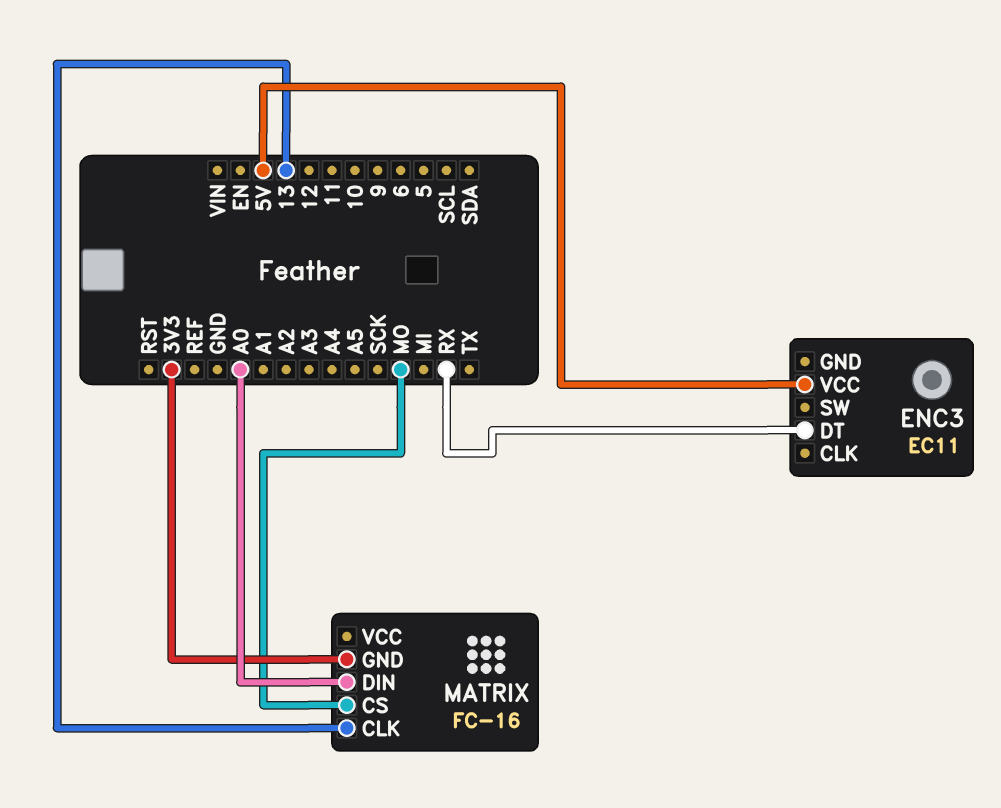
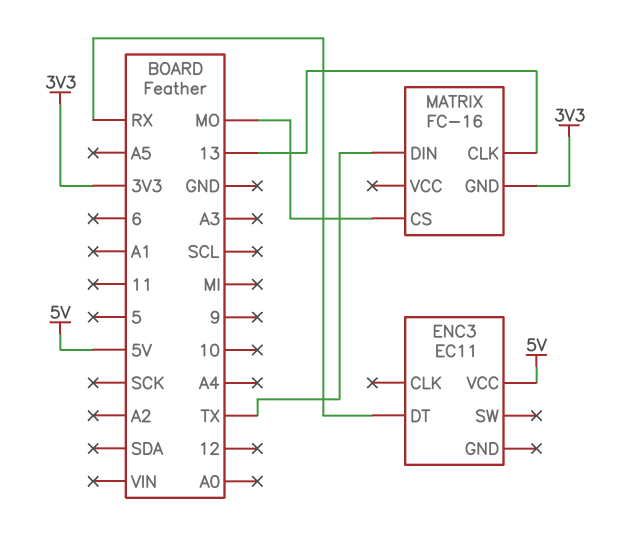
MATRIX pin DIN: A0 -> TX

